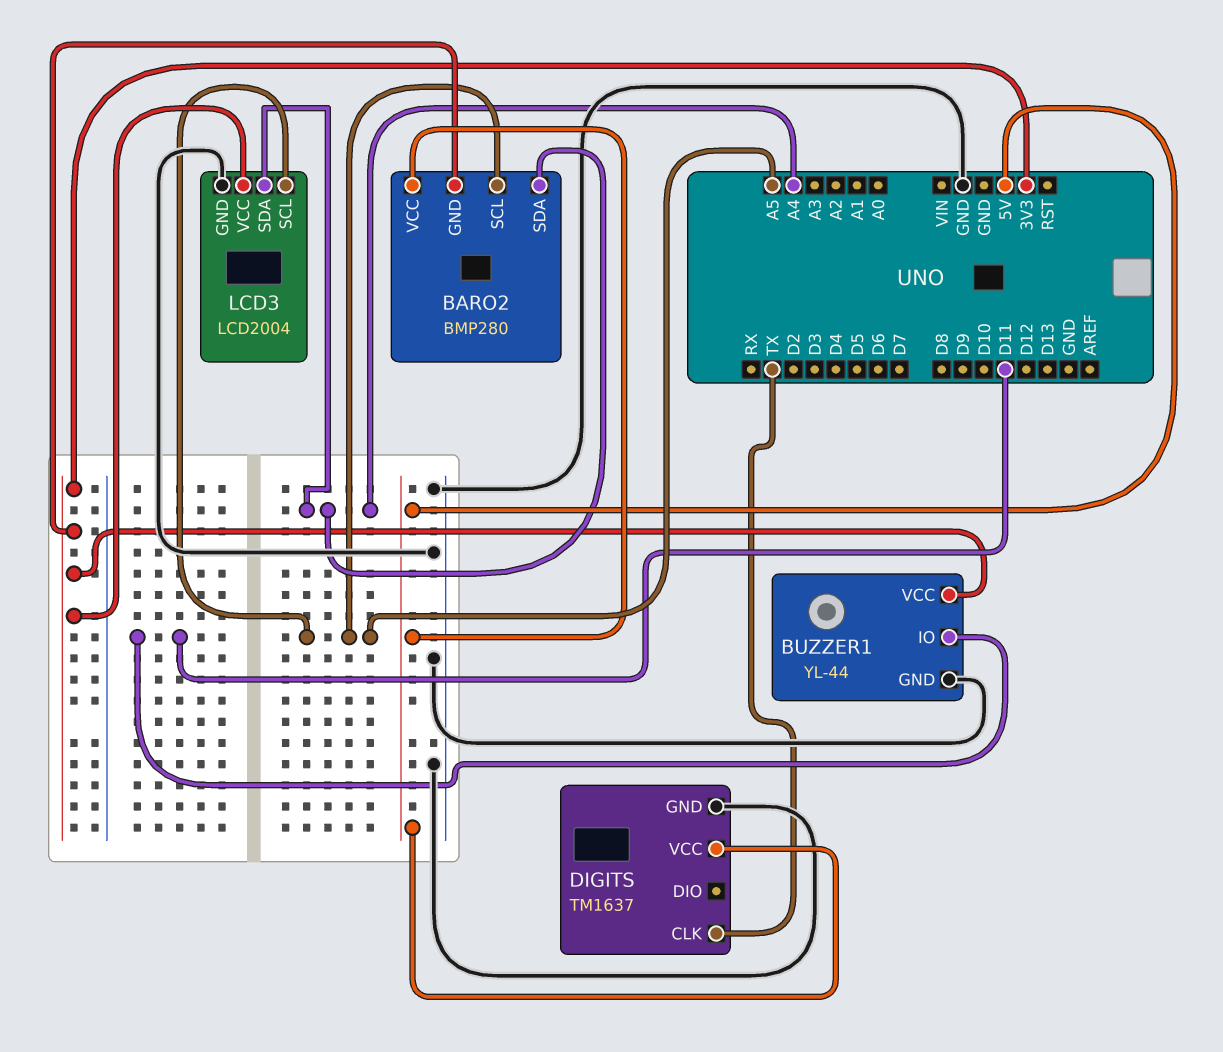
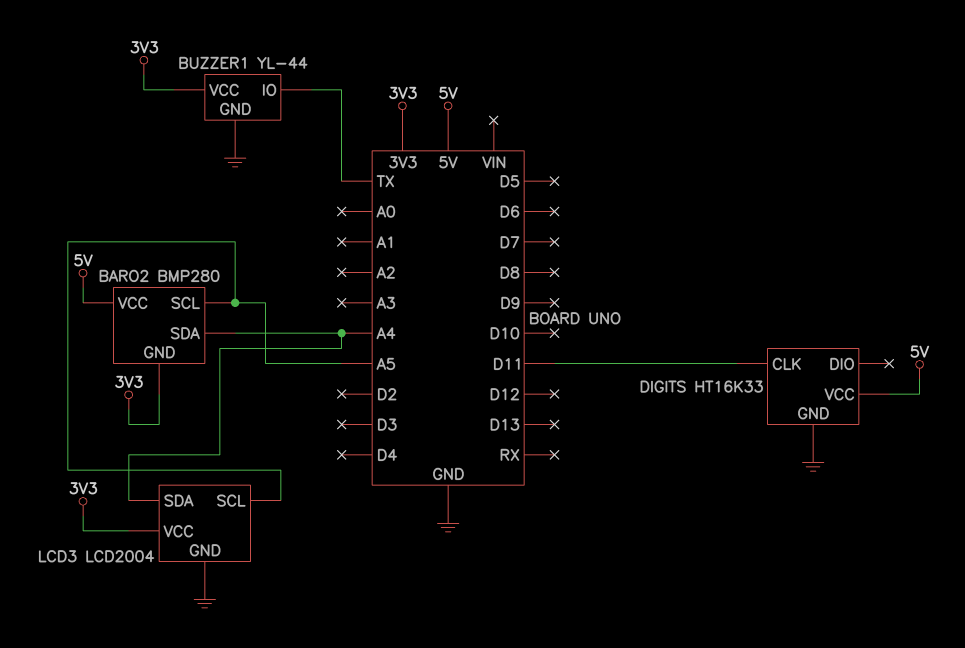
BUZZER1 pin IO: D11 -> TX
DIGITS: TM1637 -> HT16K33
DIGITS pin CLK: TX -> D11

